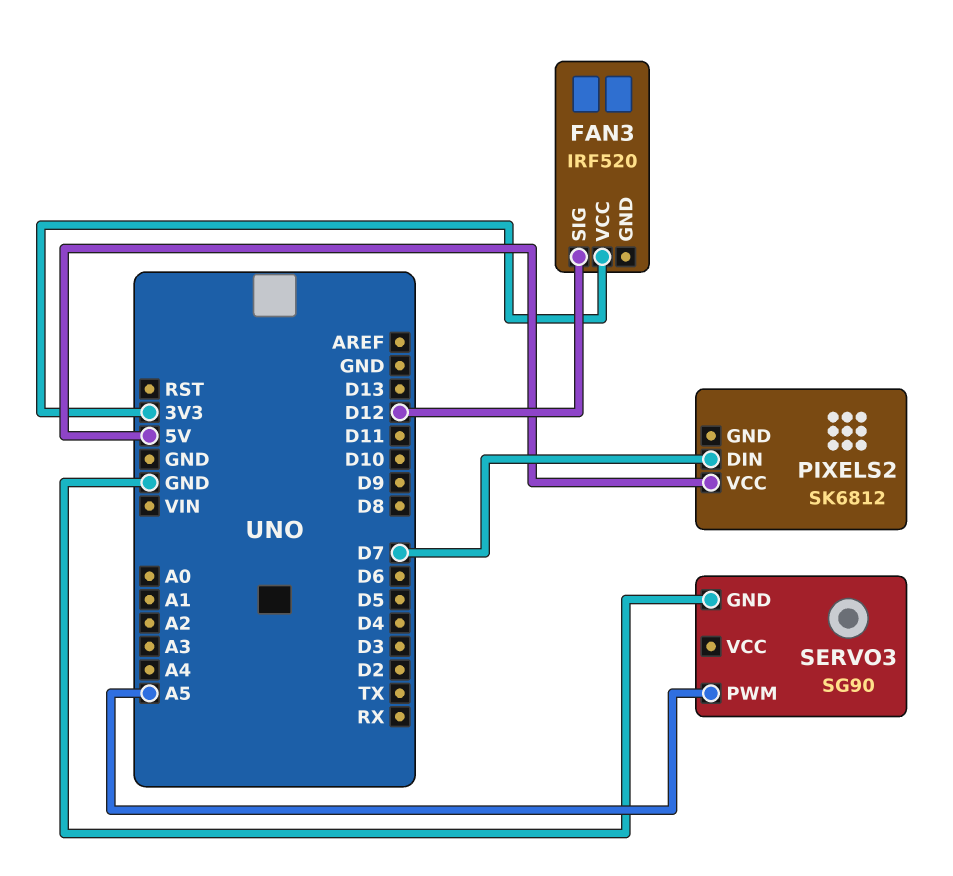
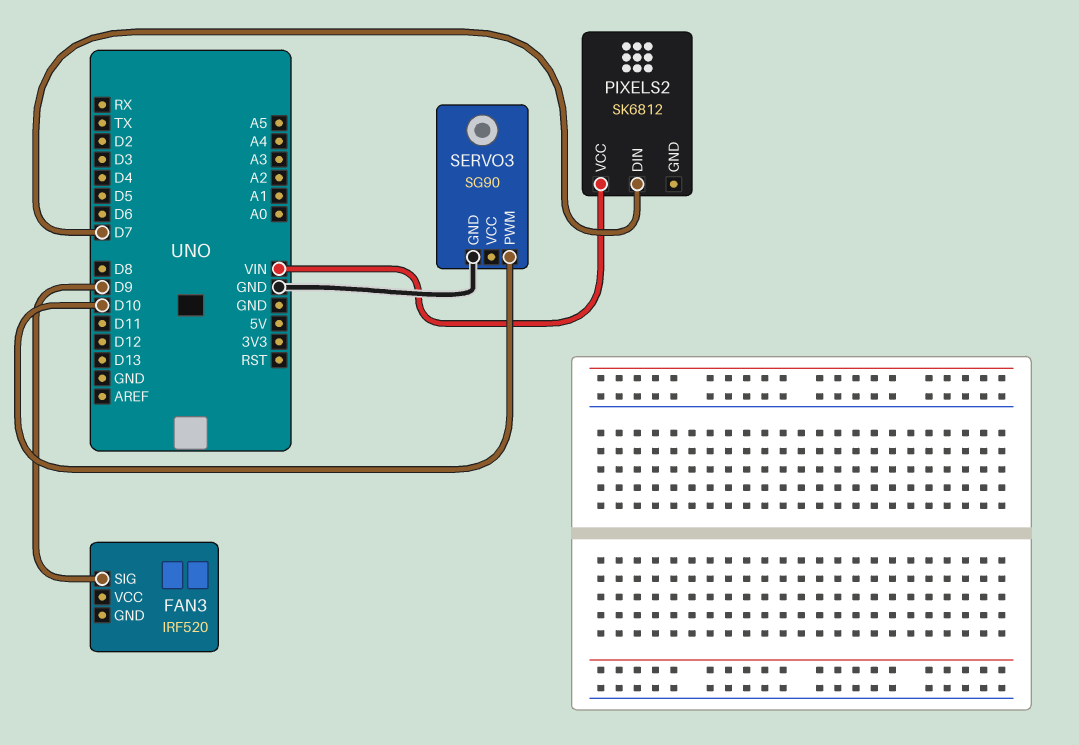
FAN3 pin SIG: D12 -> D9
FAN3 pin VCC: 3V3 -> none
PIXELS2 pin VCC: 5V -> VIN
SERVO3 pin PWM: A5 -> D10

